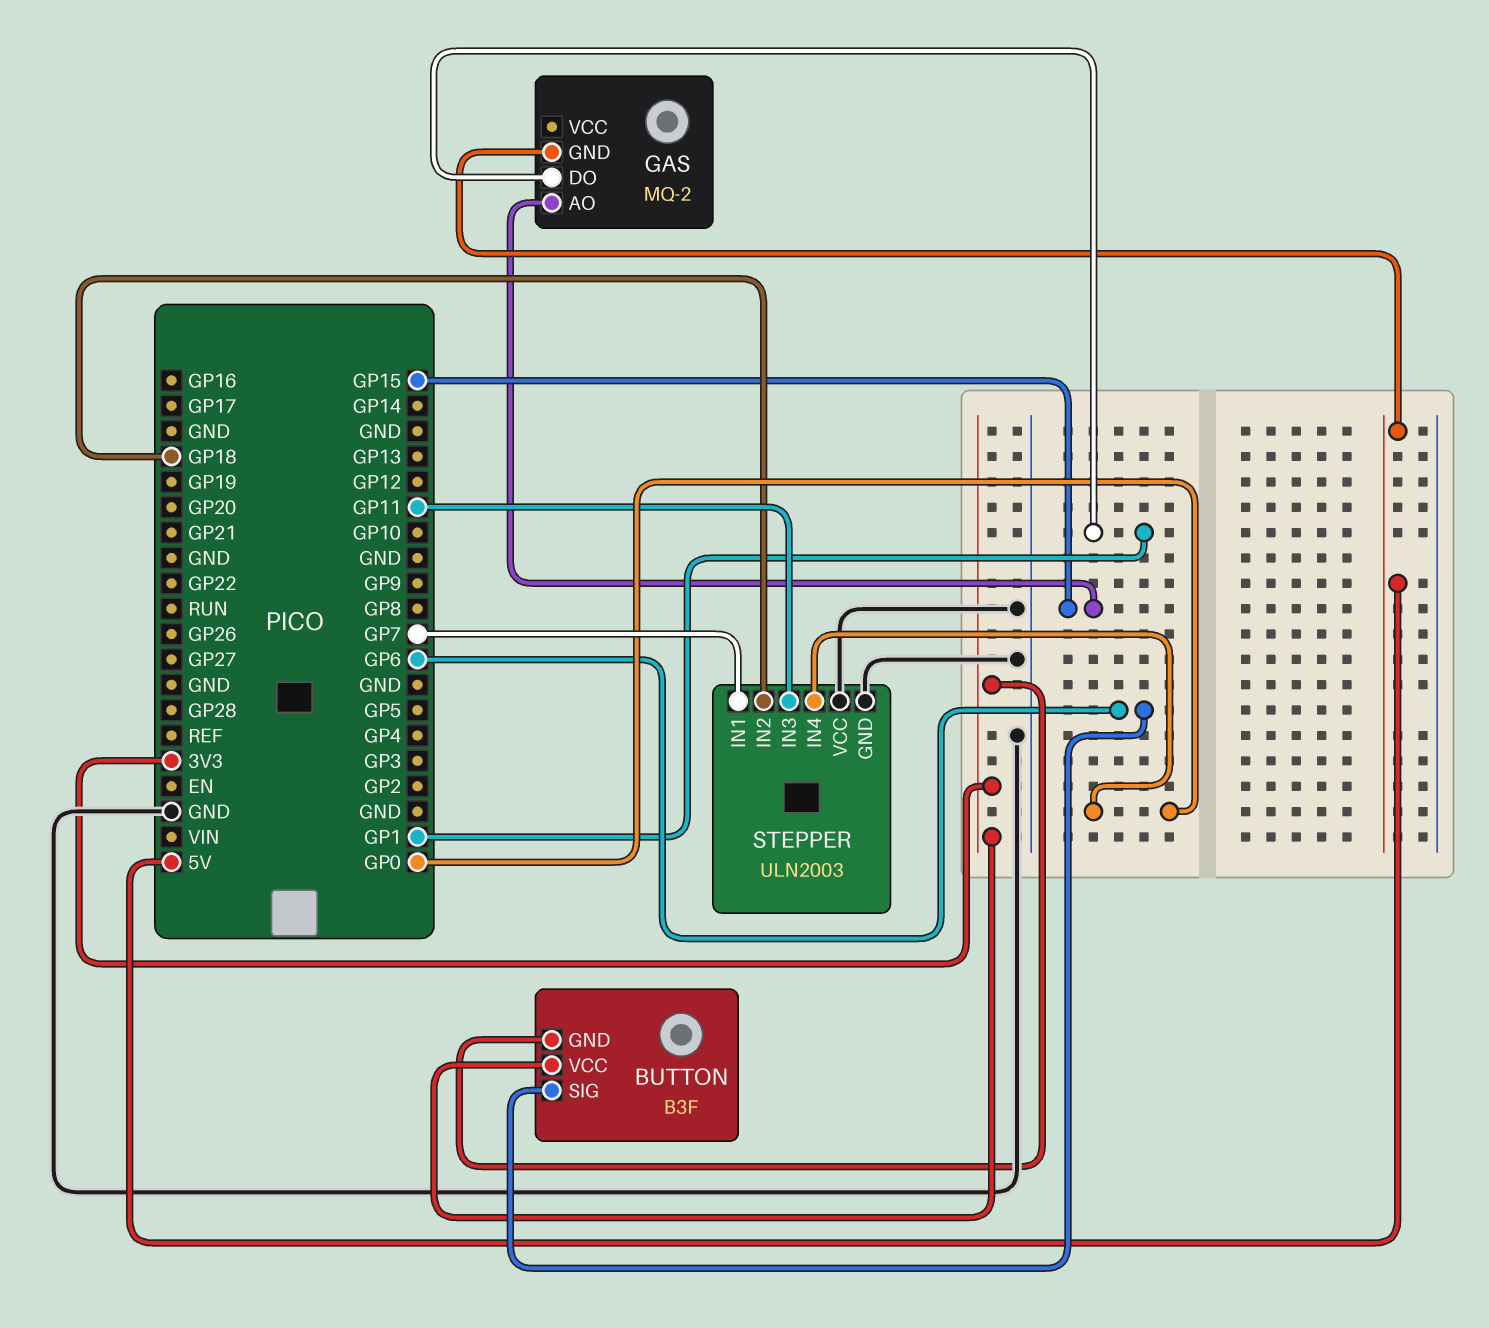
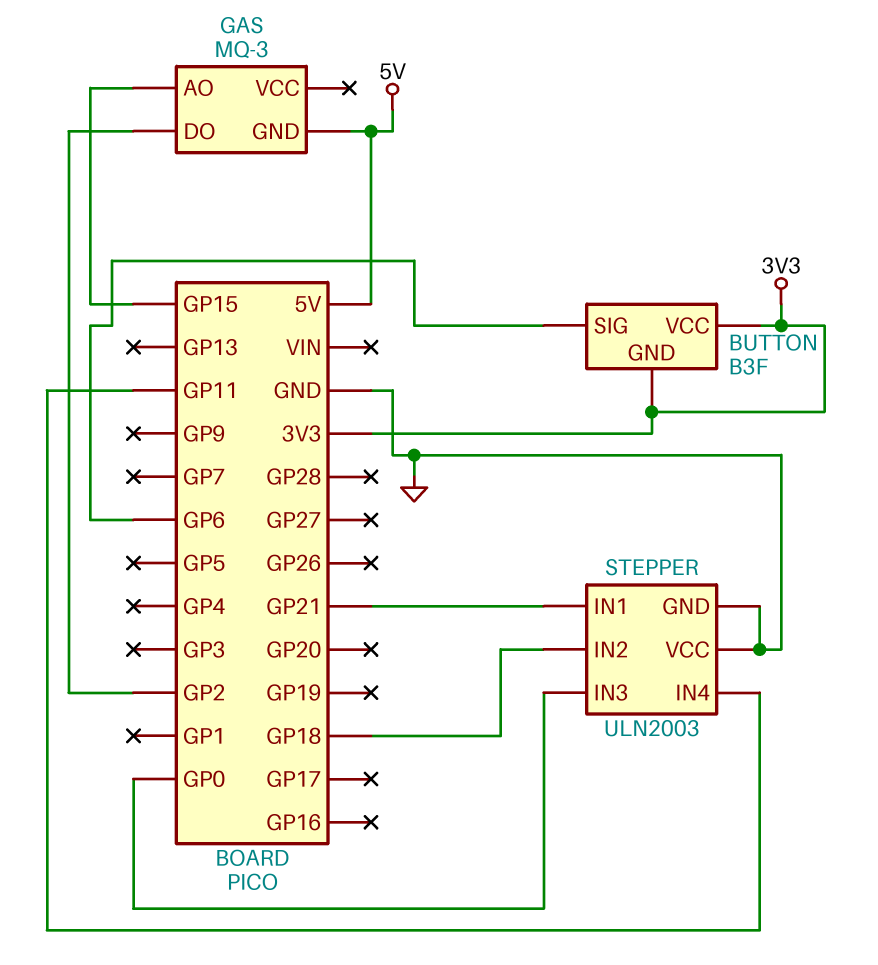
GAS: MQ-2 -> MQ-3
GAS pin DO: GP1 -> GP2
STEPPER pin IN1: GP7 -> GP21
STEPPER pin IN3: GP11 -> GP0
STEPPER pin IN4: GP0 -> GP11

